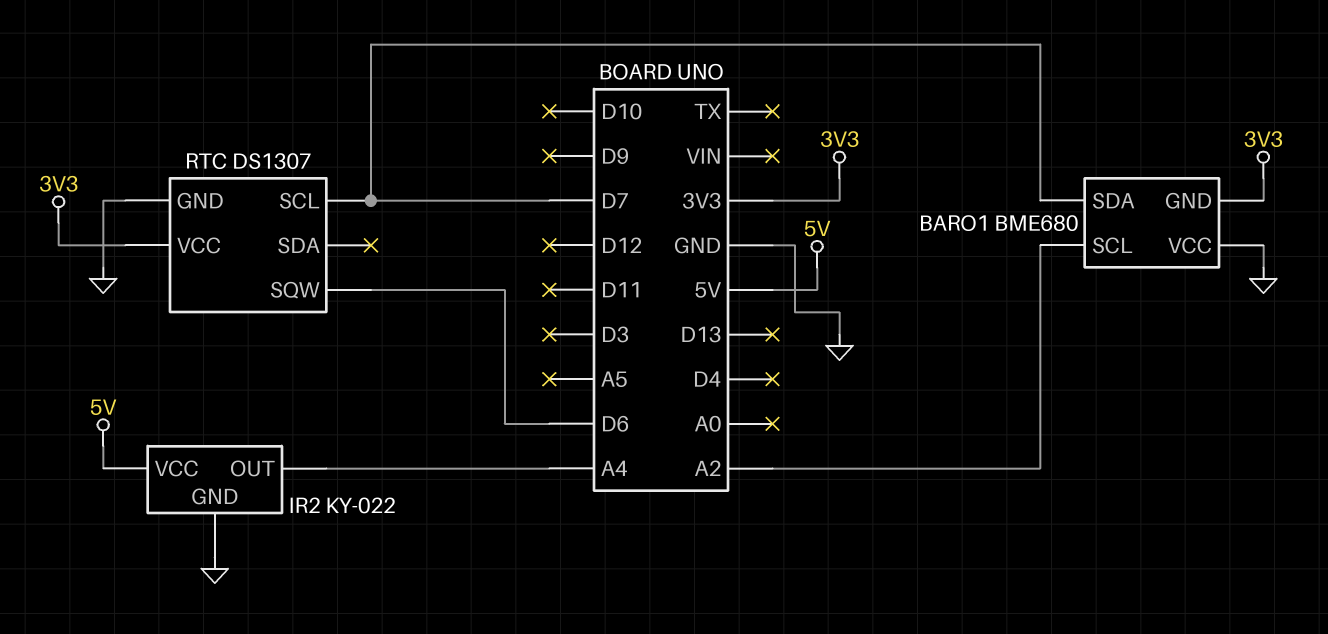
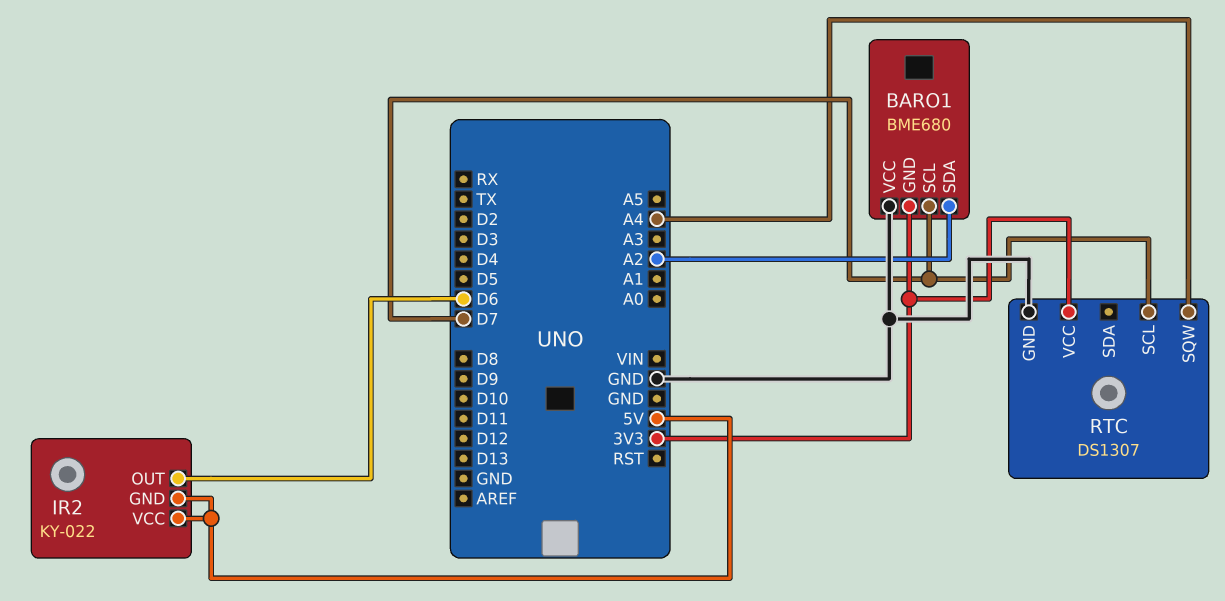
BARO1 pin SCL: A2 -> D7
BARO1 pin SDA: D7 -> A2
IR2 pin GND: GND -> 5V
IR2 pin OUT: A4 -> D6
RTC pin SQW: D6 -> A4

